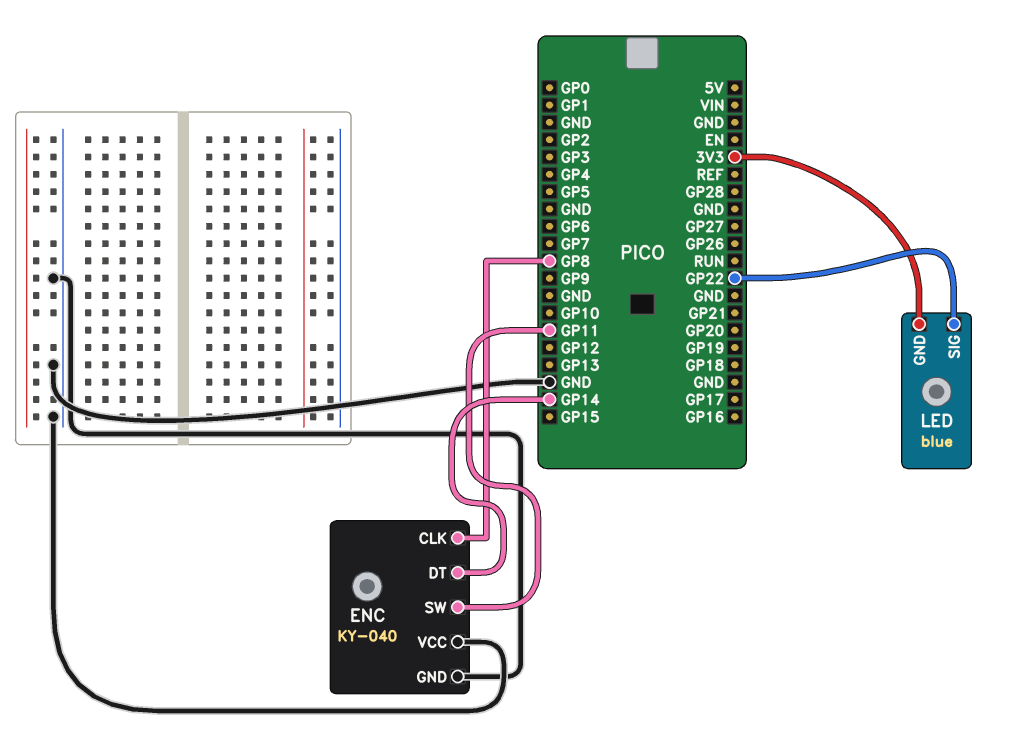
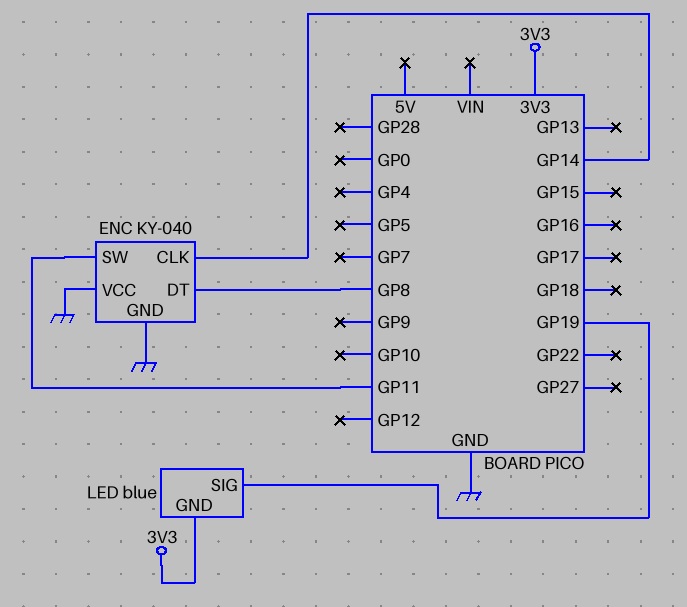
ENC pin CLK: GP8 -> GP14
ENC pin DT: GP14 -> GP8
LED pin SIG: GP22 -> GP19

